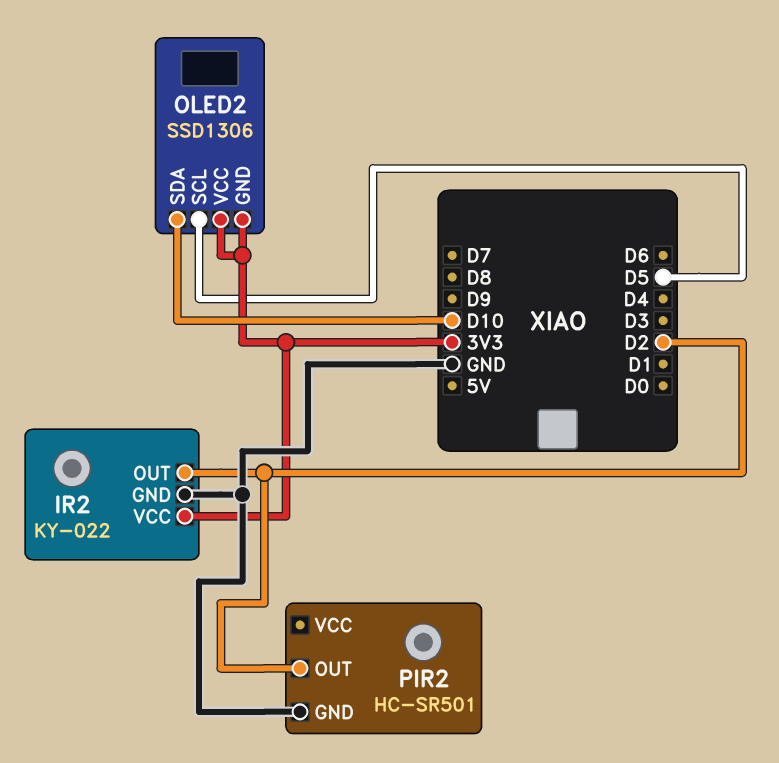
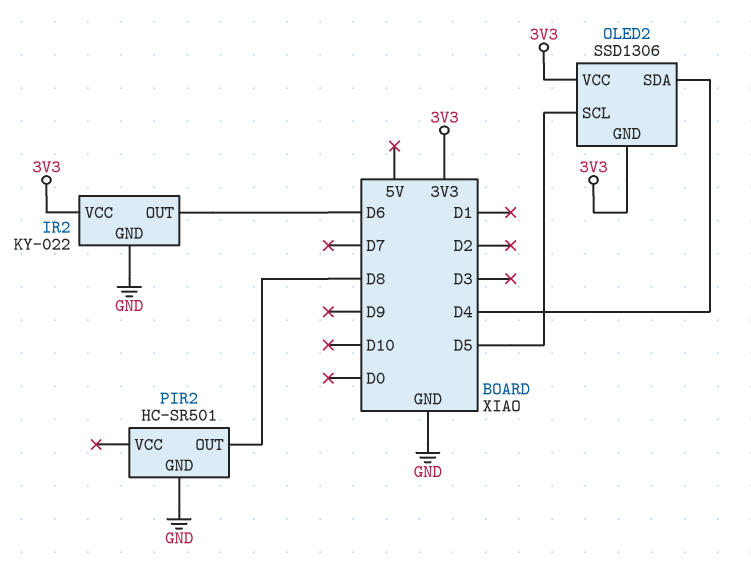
IR2 pin OUT: D2 -> D6
OLED2 pin SDA: D10 -> D4
PIR2 pin OUT: D2 -> D8

